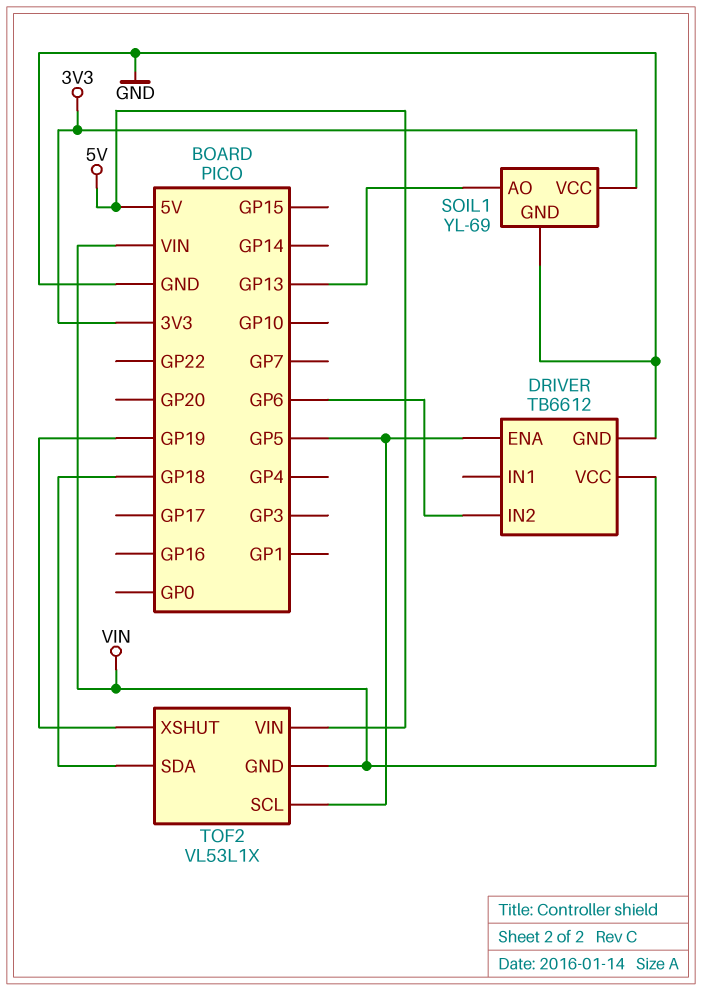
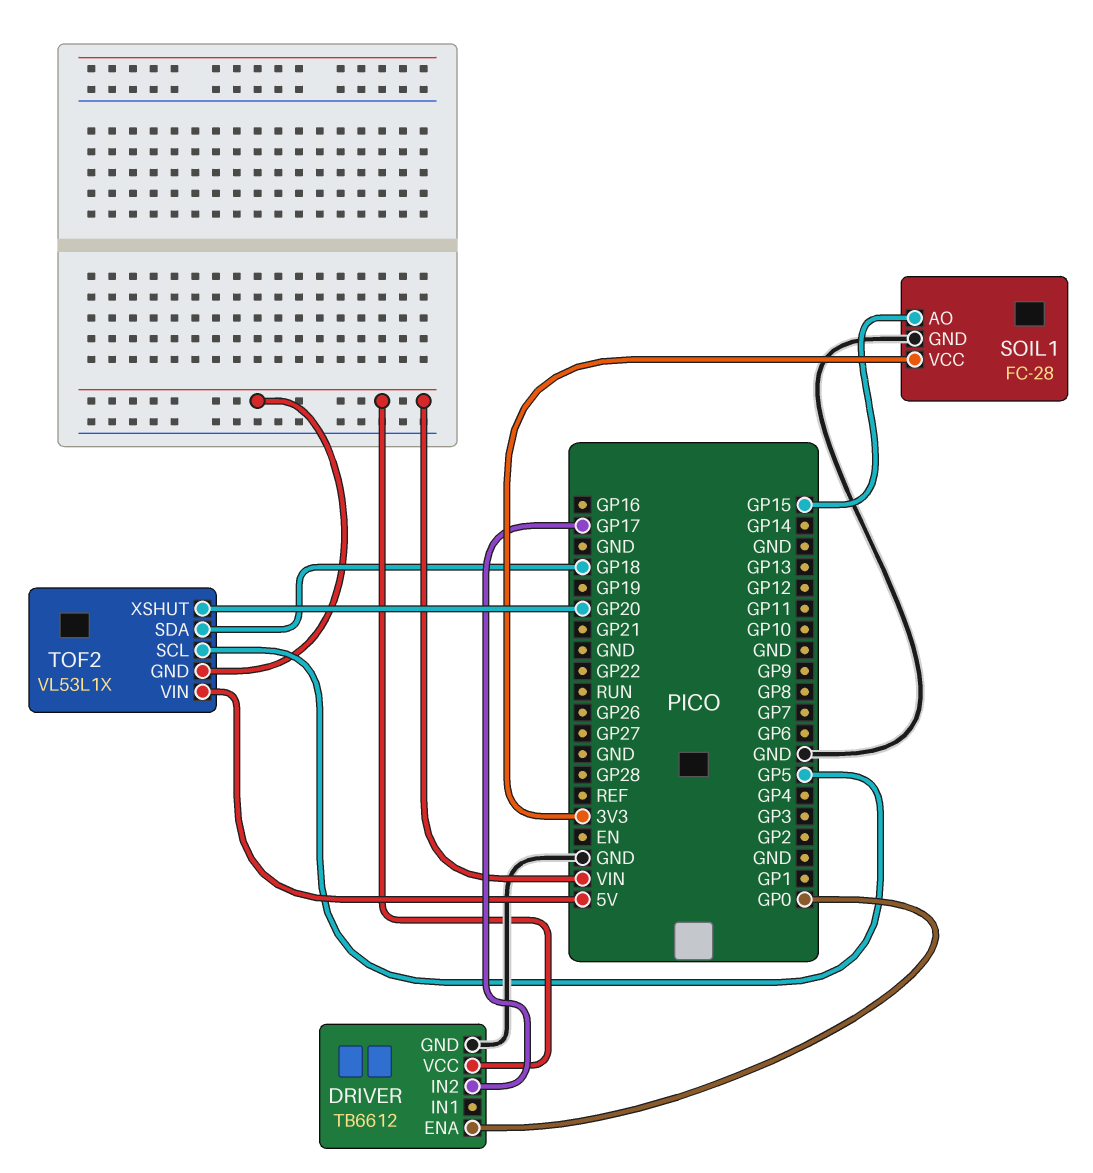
DRIVER pin ENA: GP5 -> GP0
DRIVER pin IN2: GP6 -> GP17
SOIL1: YL-69 -> FC-28
SOIL1 pin AO: GP13 -> GP15
TOF2 pin XSHUT: GP19 -> GP20

